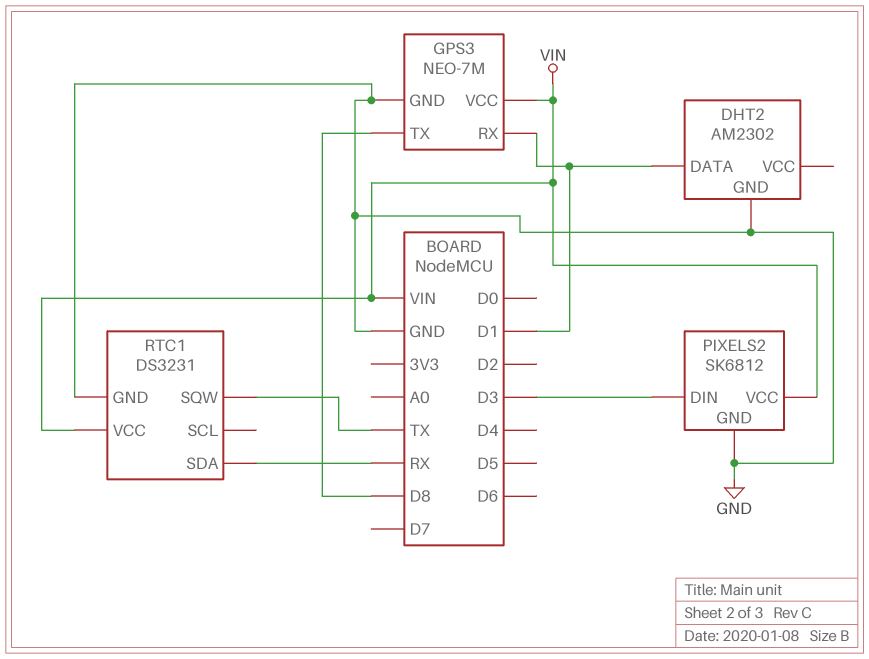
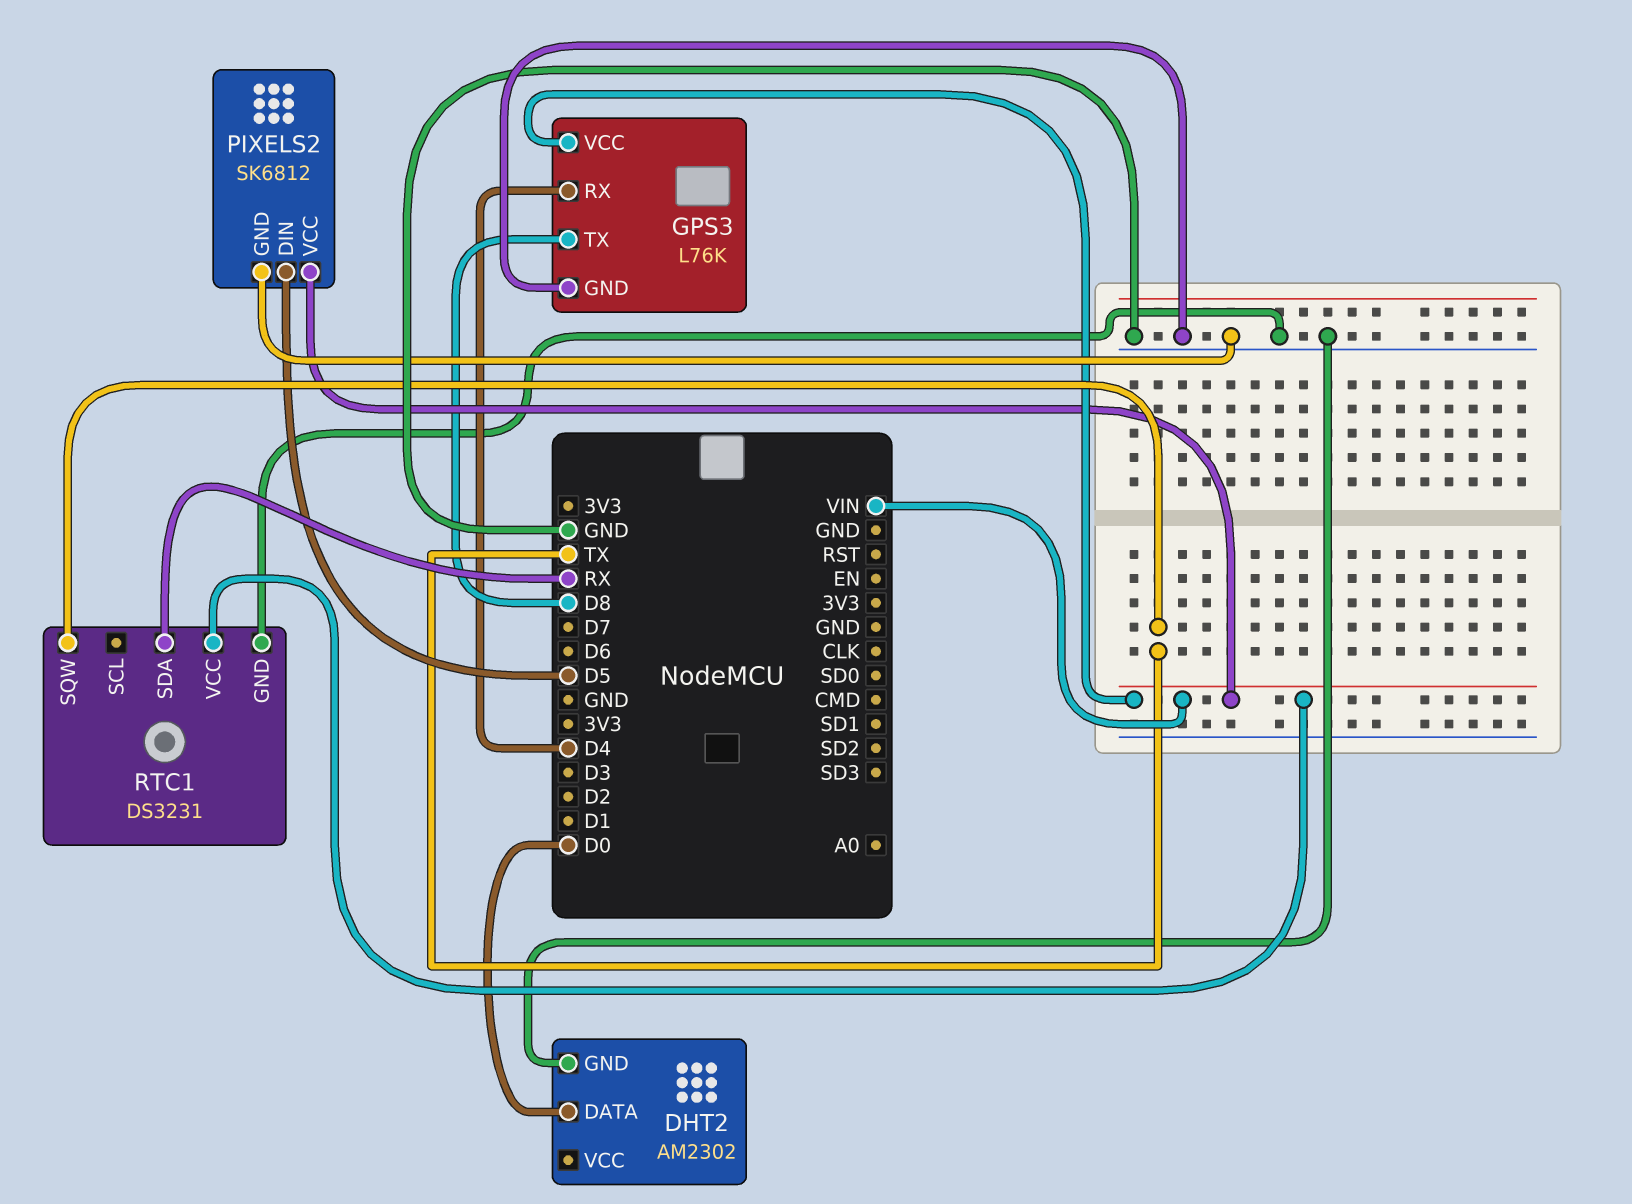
DHT2 pin DATA: D1 -> D0
GPS3: NEO-7M -> L76K
GPS3 pin RX: D1 -> D4
PIXELS2 pin DIN: D3 -> D5

